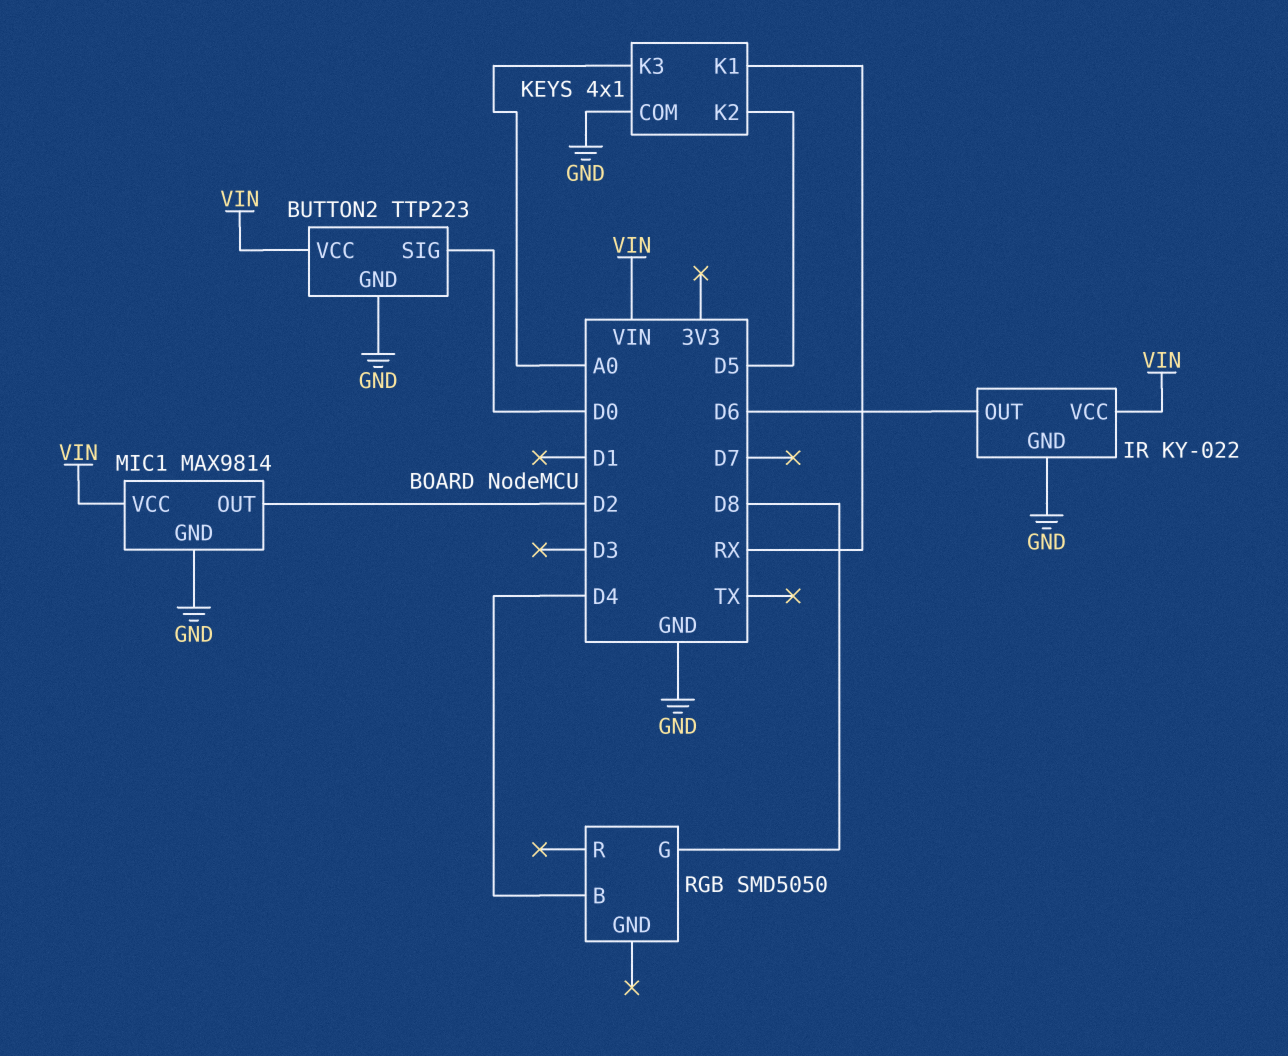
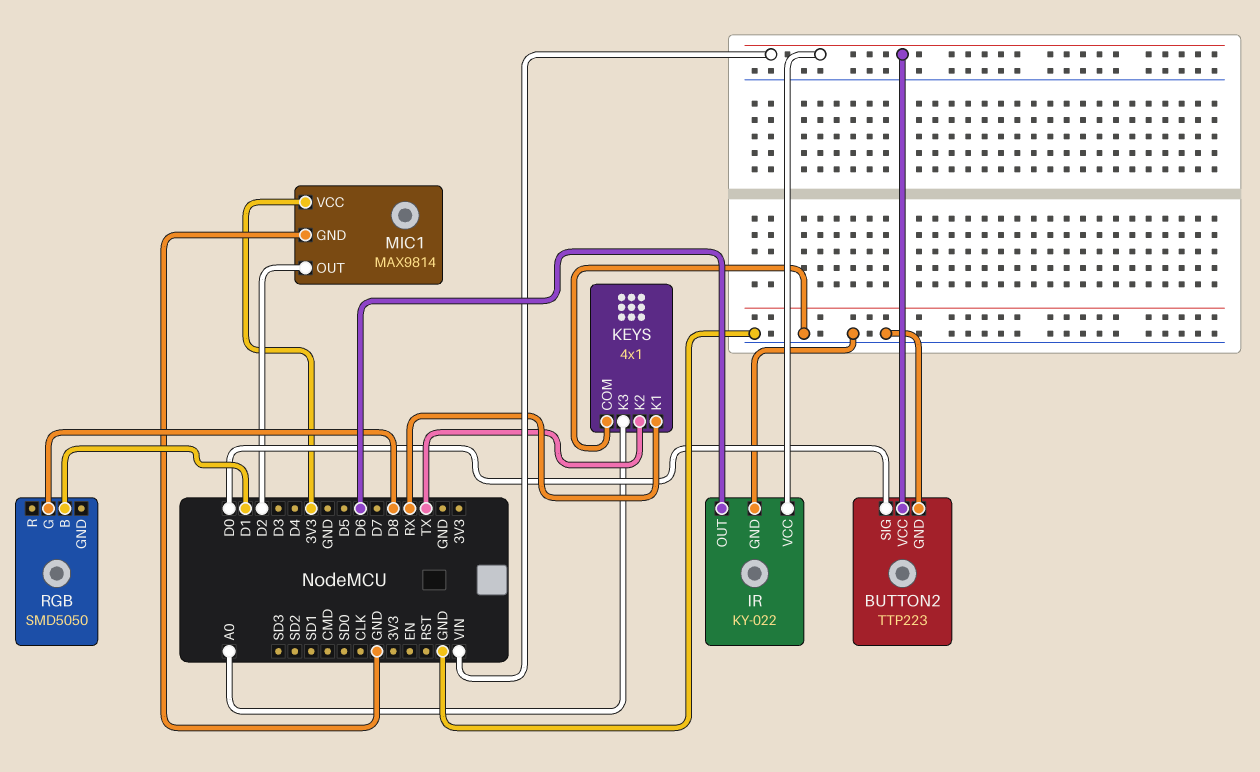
KEYS pin K2: D5 -> TX
MIC1 pin VCC: VIN -> 3V3
RGB pin B: D4 -> D1

